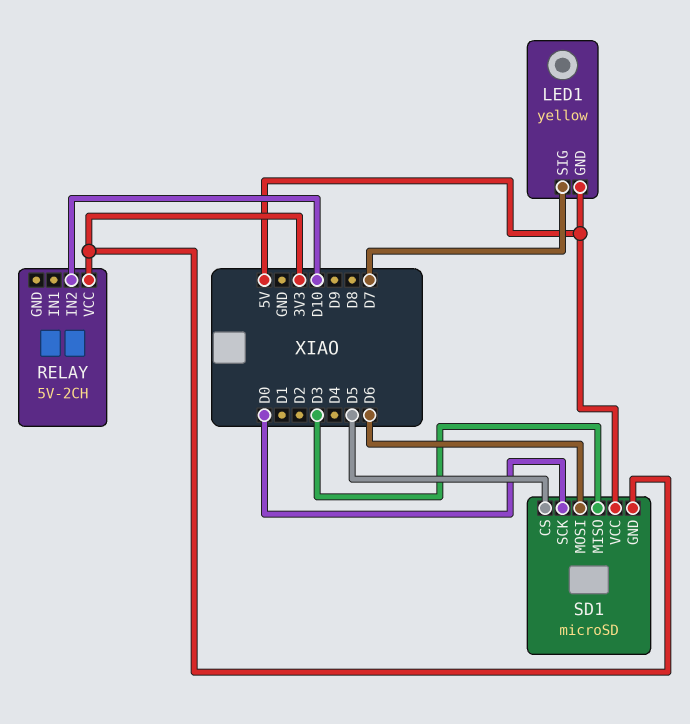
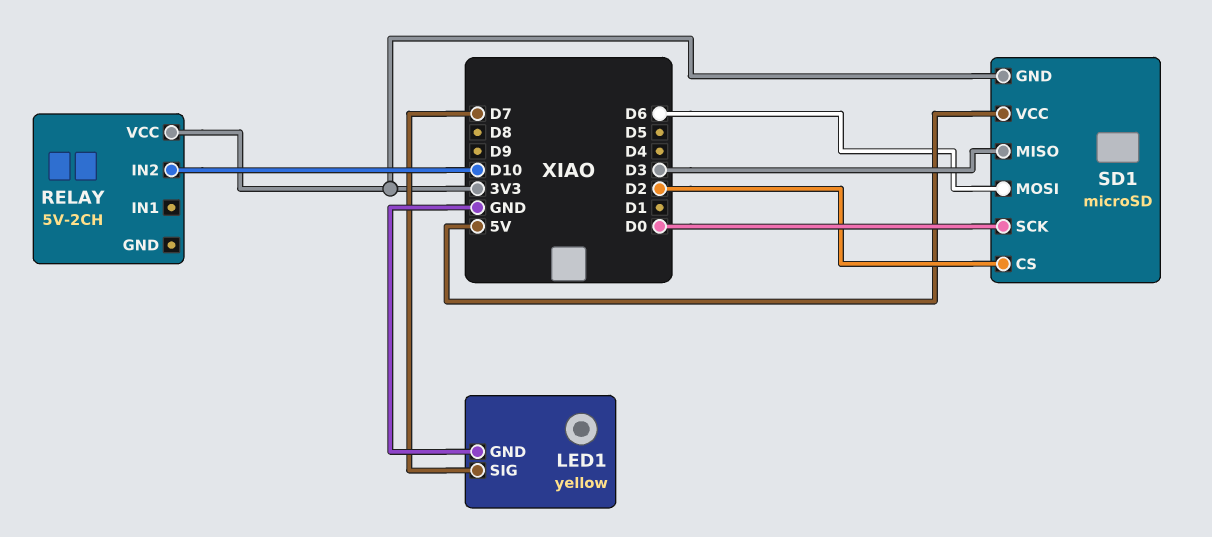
LED1 pin GND: 5V -> GND
SD1 pin CS: D5 -> D2

